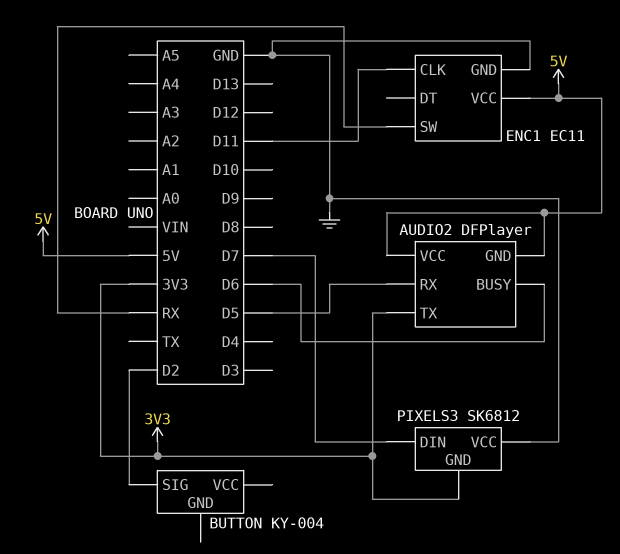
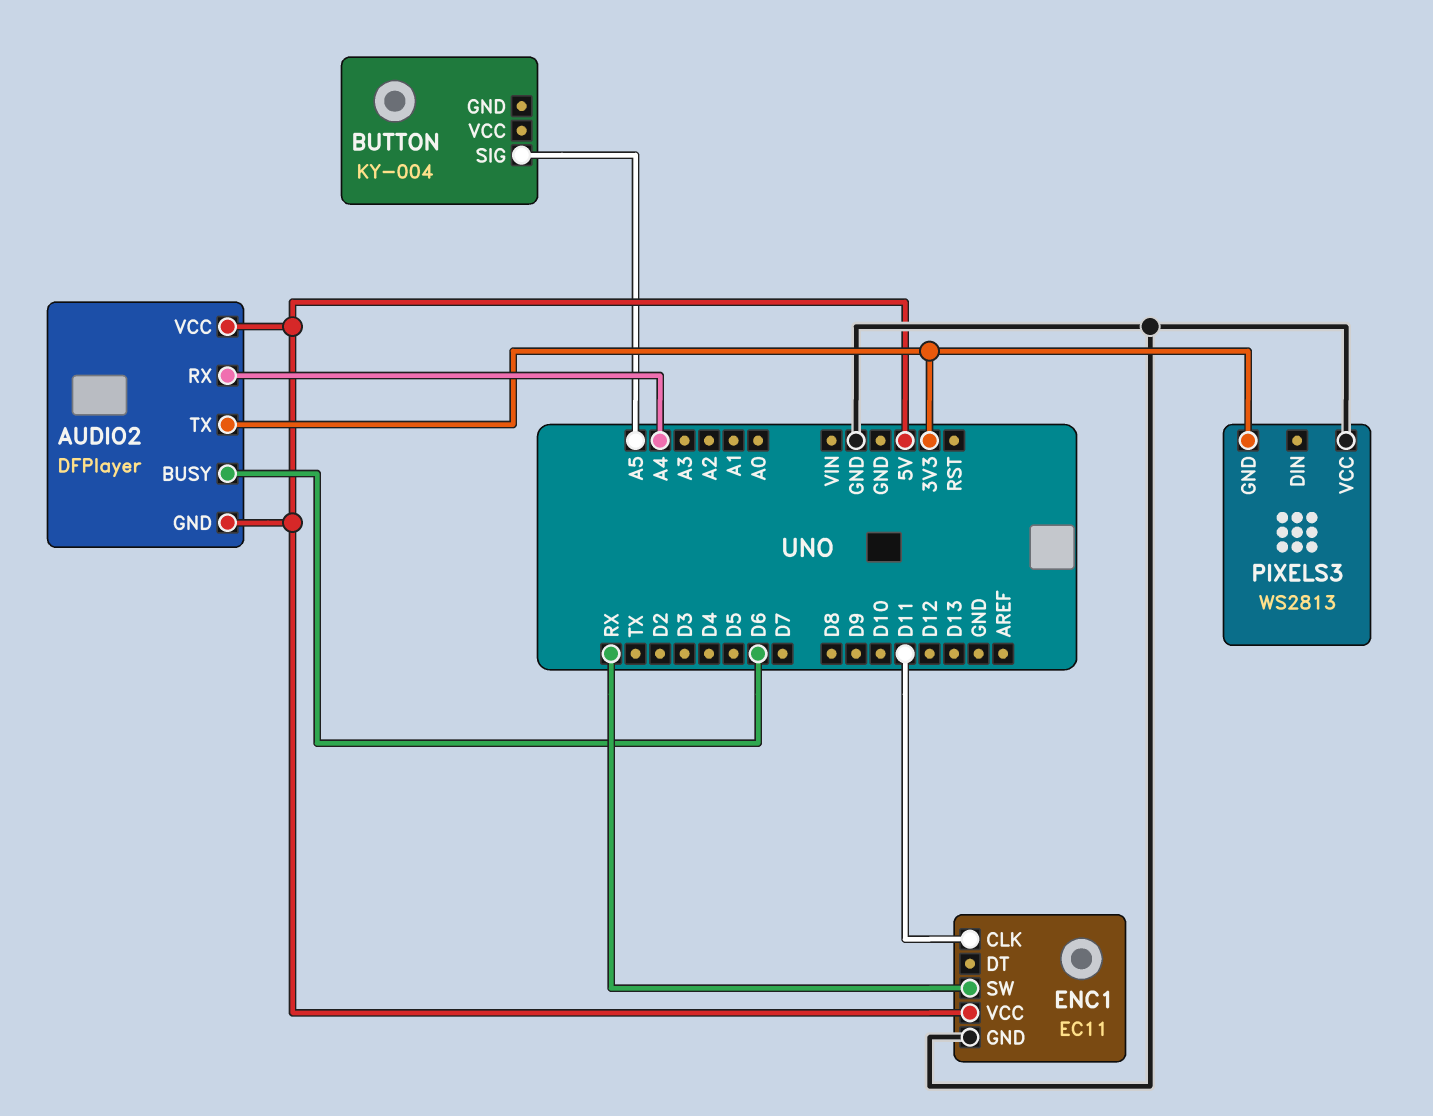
AUDIO2 pin RX: D5 -> A4
BUTTON pin SIG: D2 -> A5
PIXELS3: SK6812 -> WS2813
PIXELS3 pin DIN: D7 -> none

